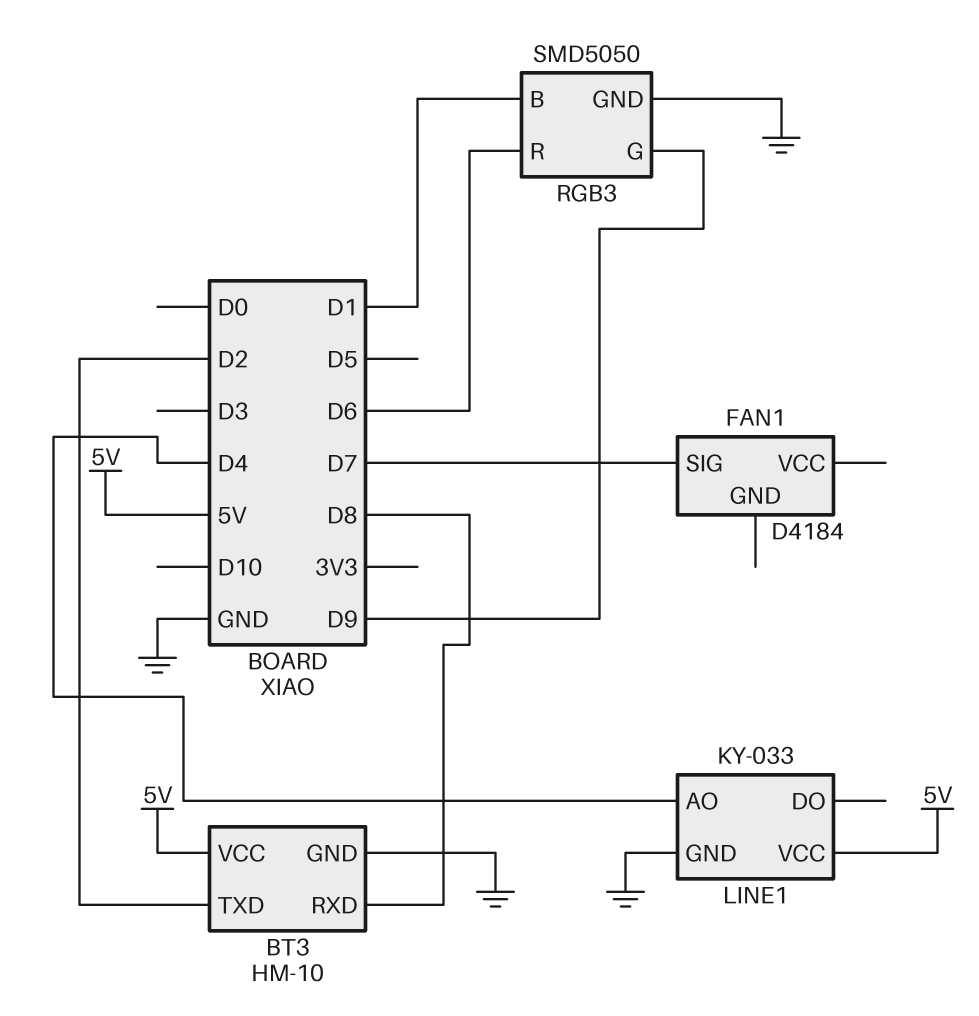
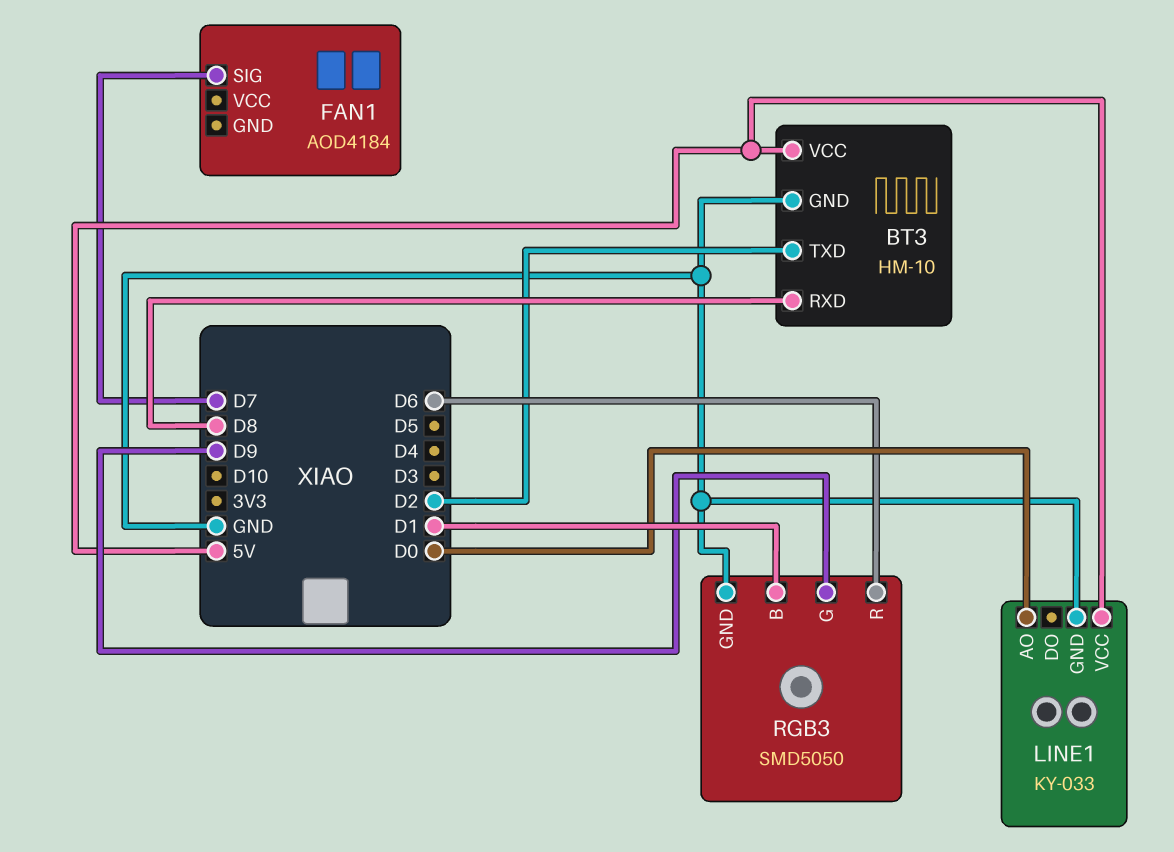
FAN1: D4184 -> AOD4184
LINE1 pin AO: D4 -> D0

